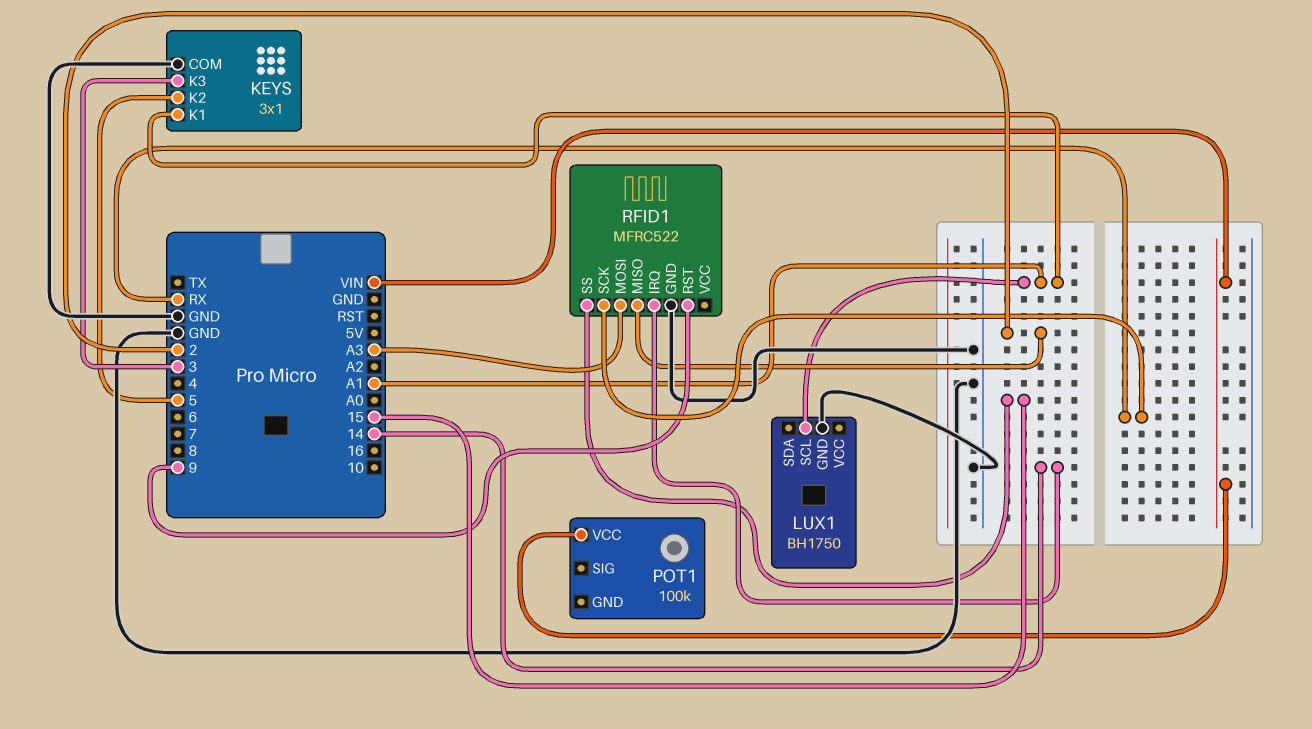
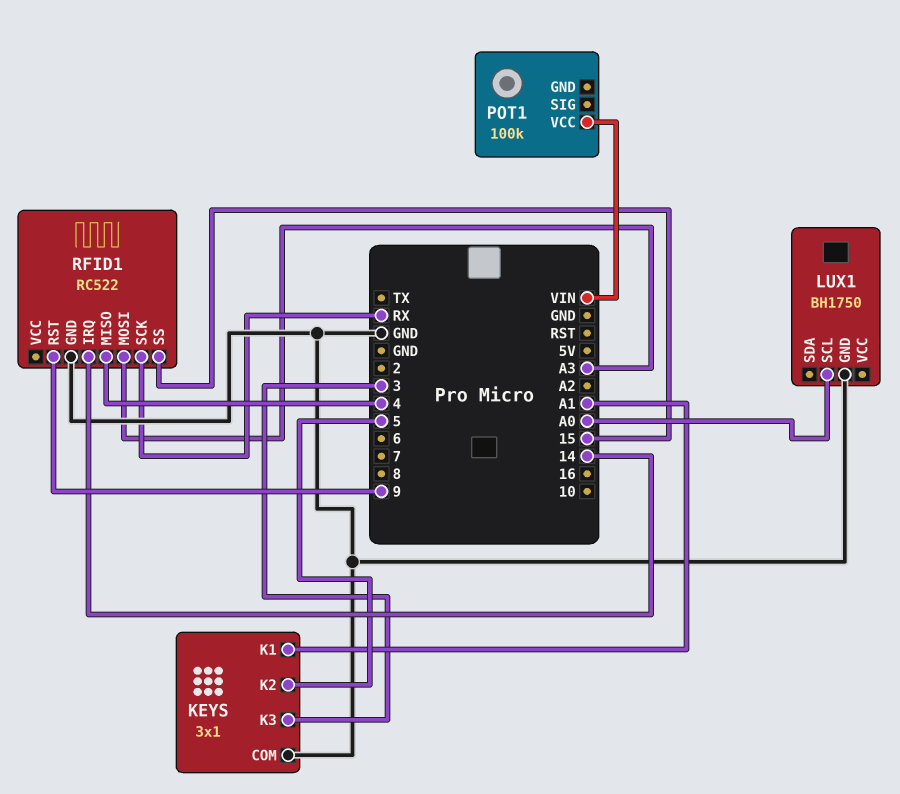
LUX1 pin SCL: A1 -> A0
RFID1: MFRC522 -> RC522
RFID1 pin MISO: 2 -> 4

